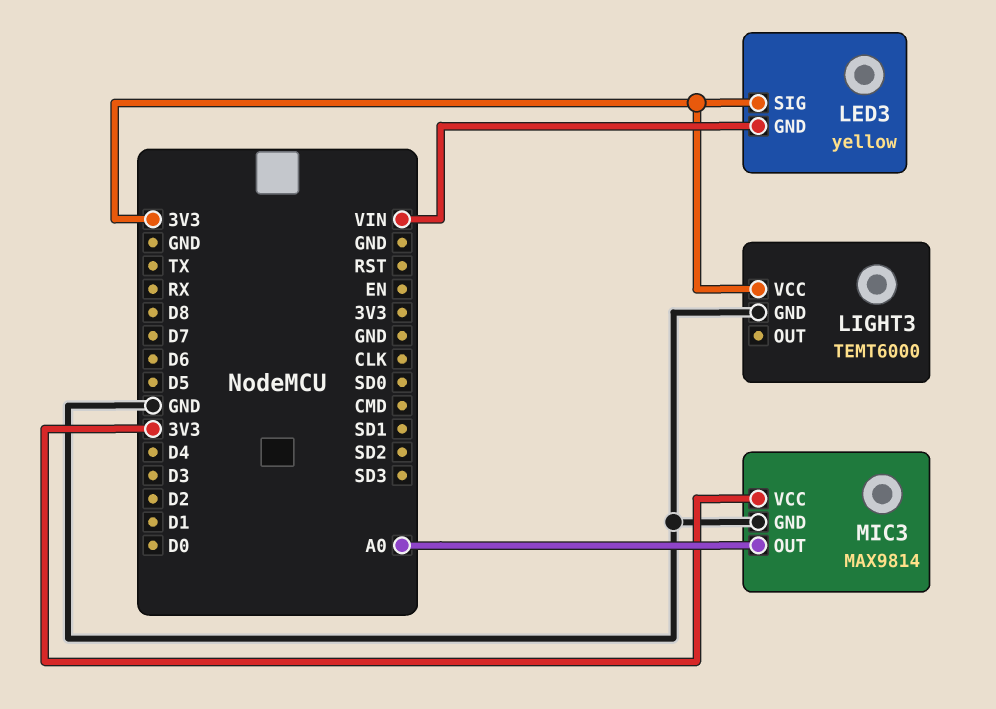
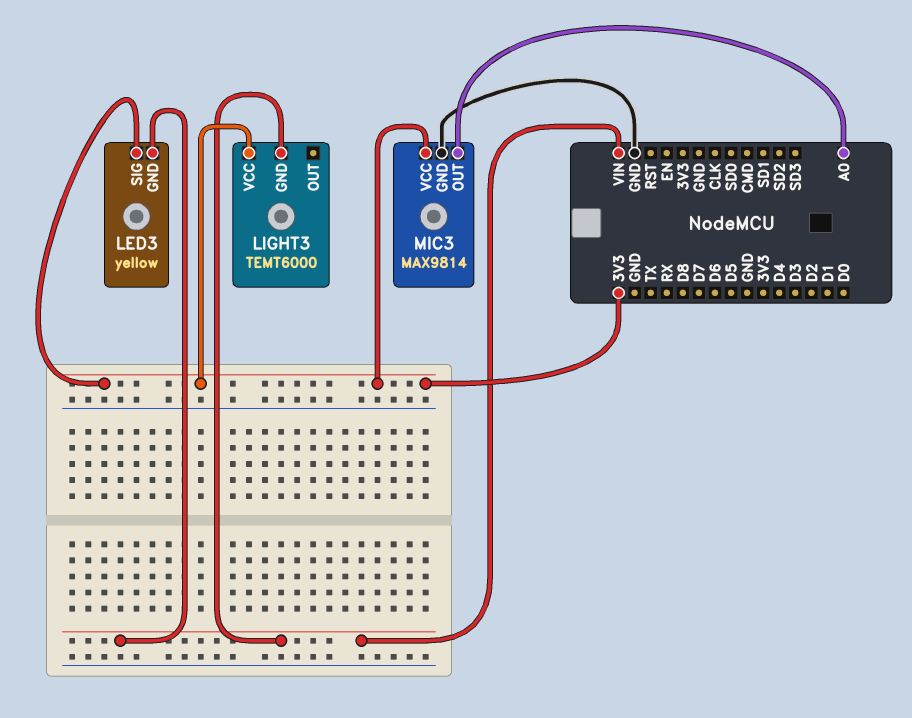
LIGHT3 pin GND: GND -> VIN

